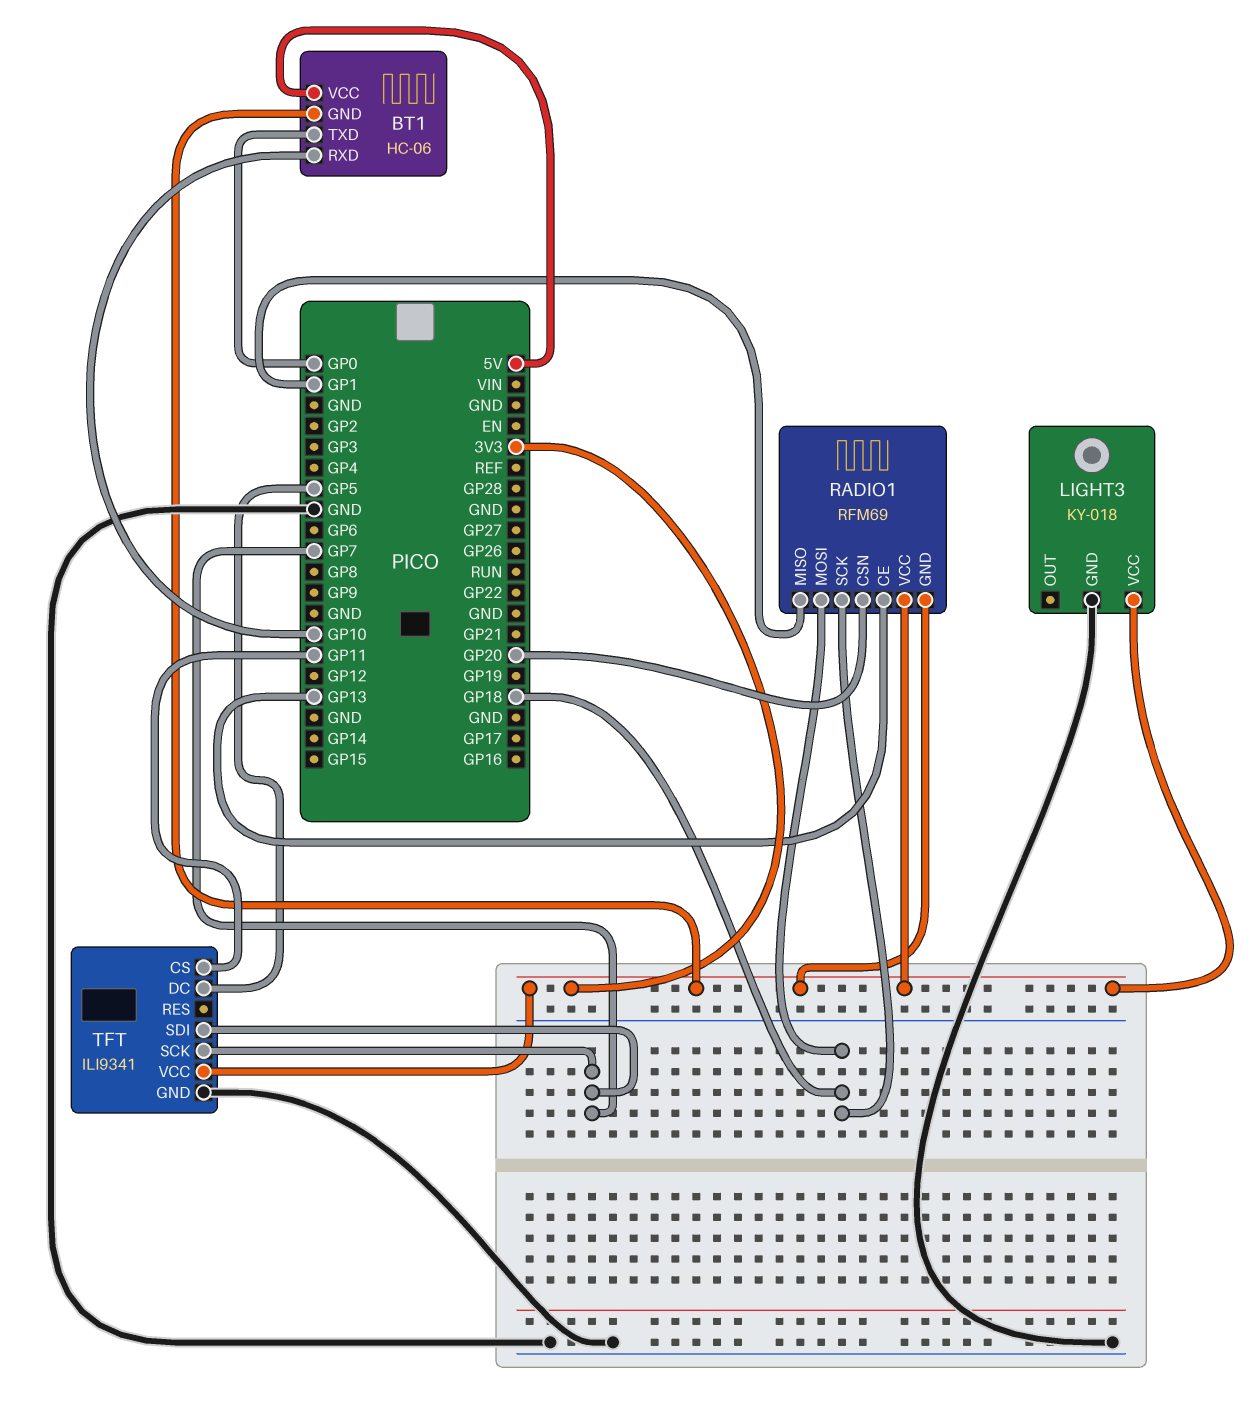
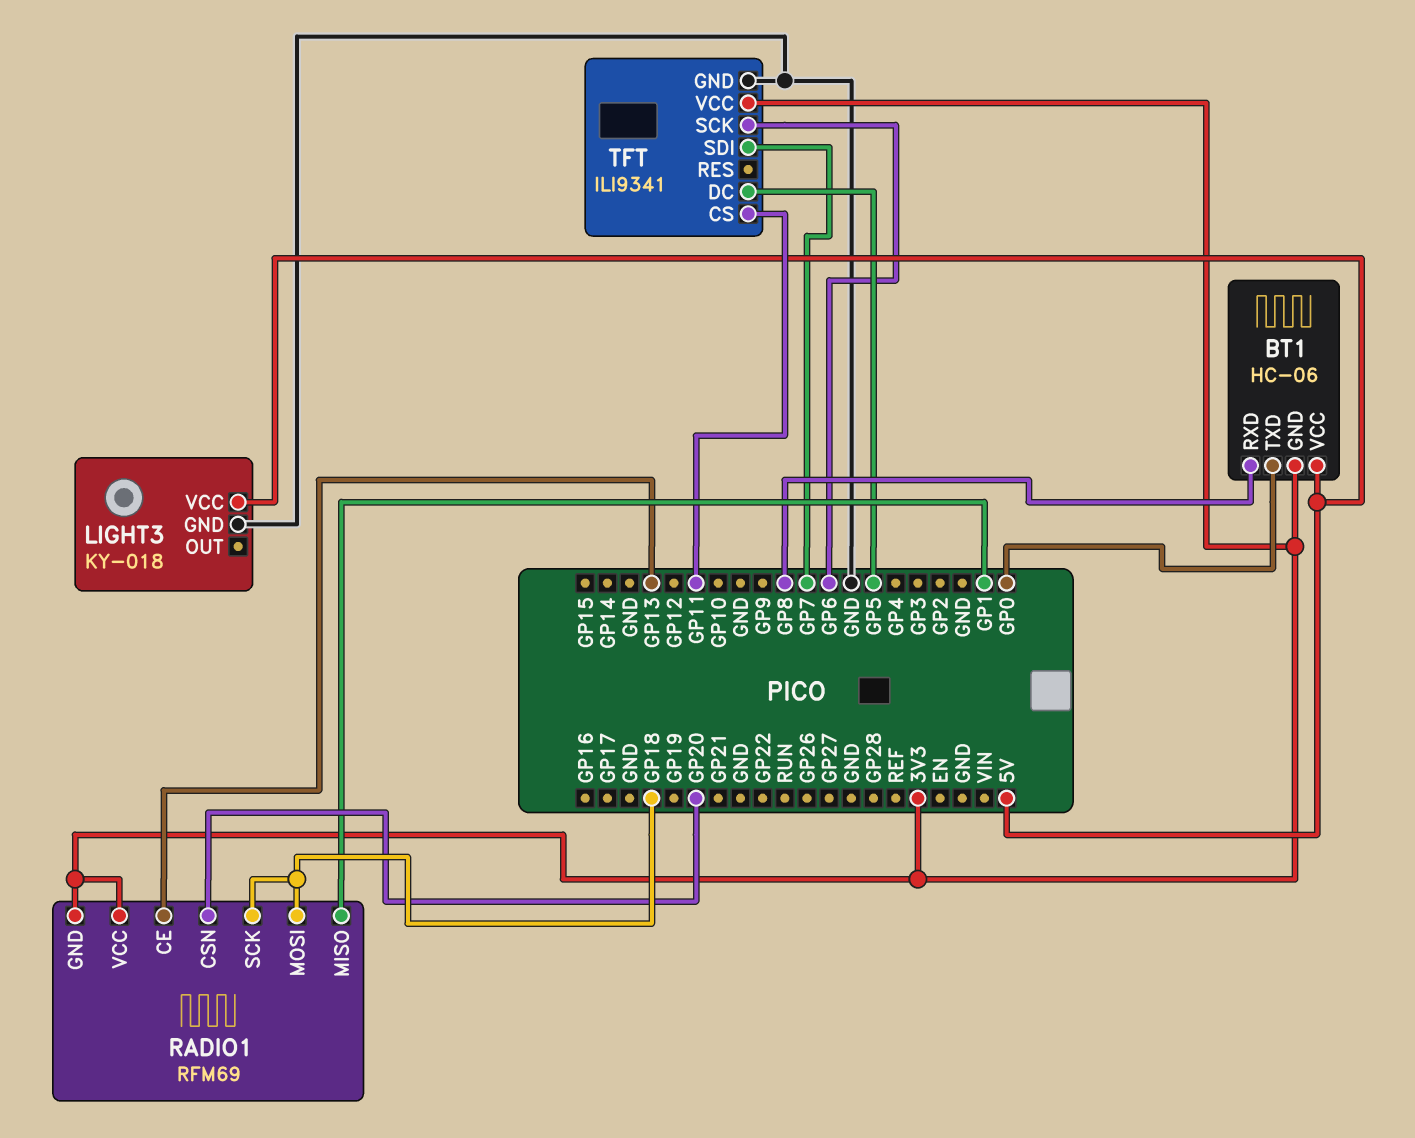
BT1 pin RXD: GP10 -> GP8
LIGHT3 pin VCC: 3V3 -> 5V
TFT pin SCK: GP7 -> GP6

